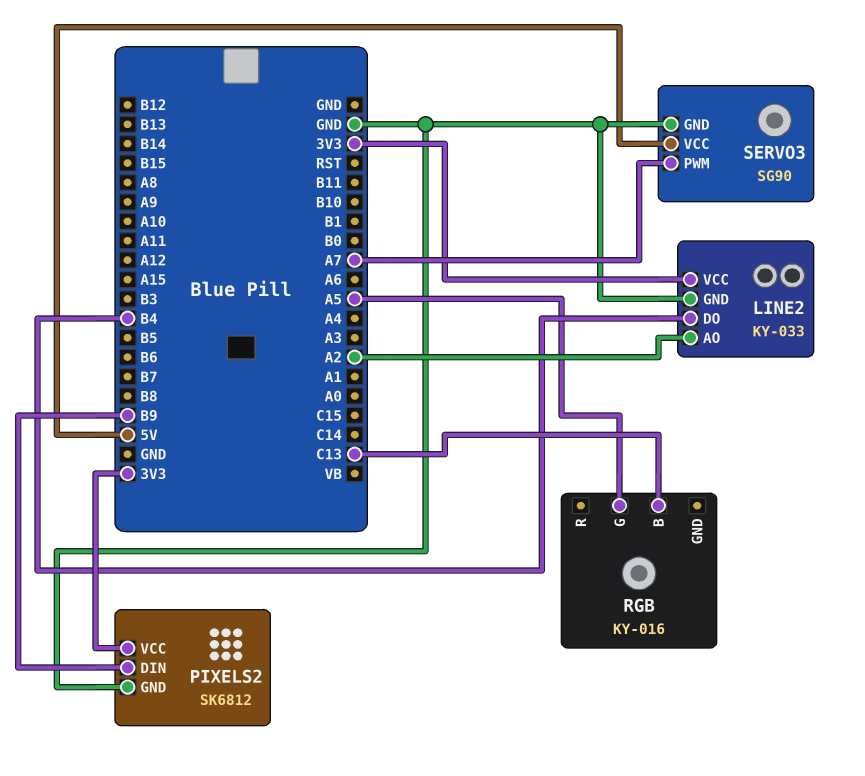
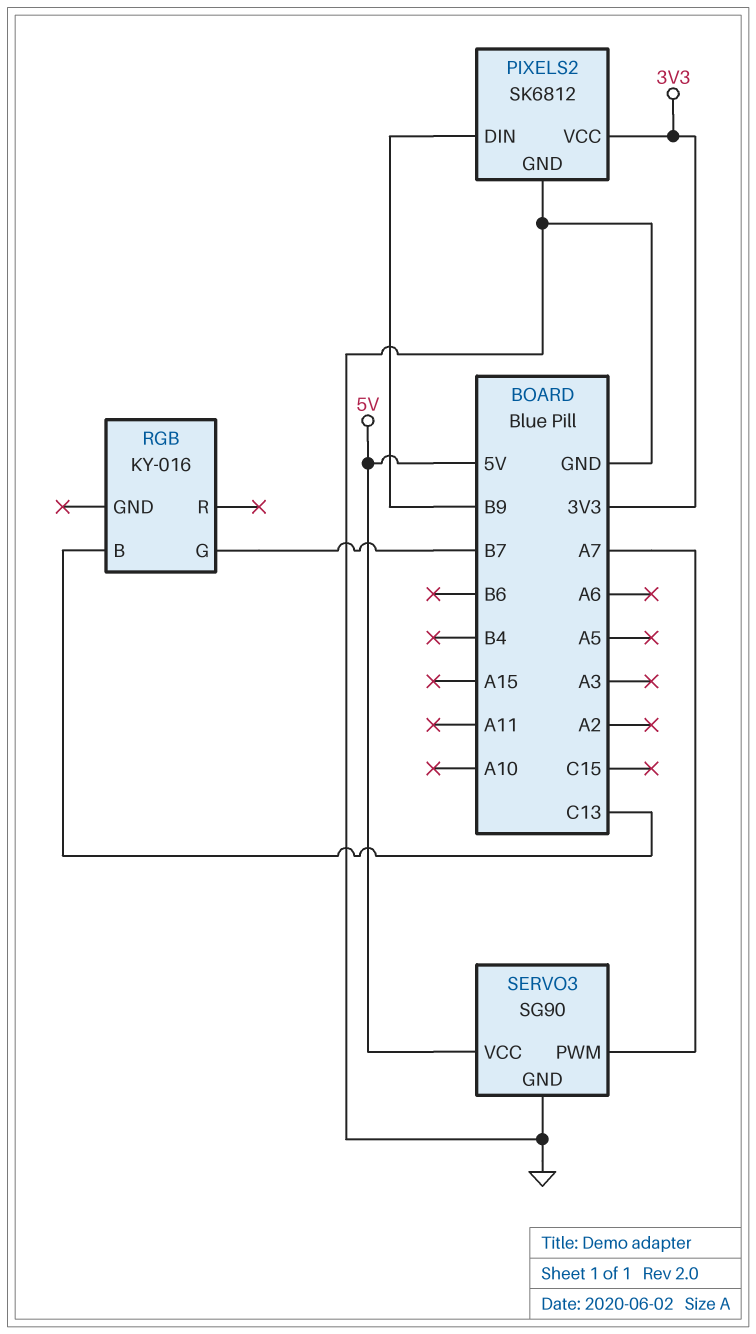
LINE2: KY-033 -> none
LINE2 pin AO: A2 -> none
LINE2 pin DO: B4 -> none
LINE2 pin GND: GND -> none
LINE2 pin VCC: 3V3 -> none
RGB pin G: A5 -> B7

